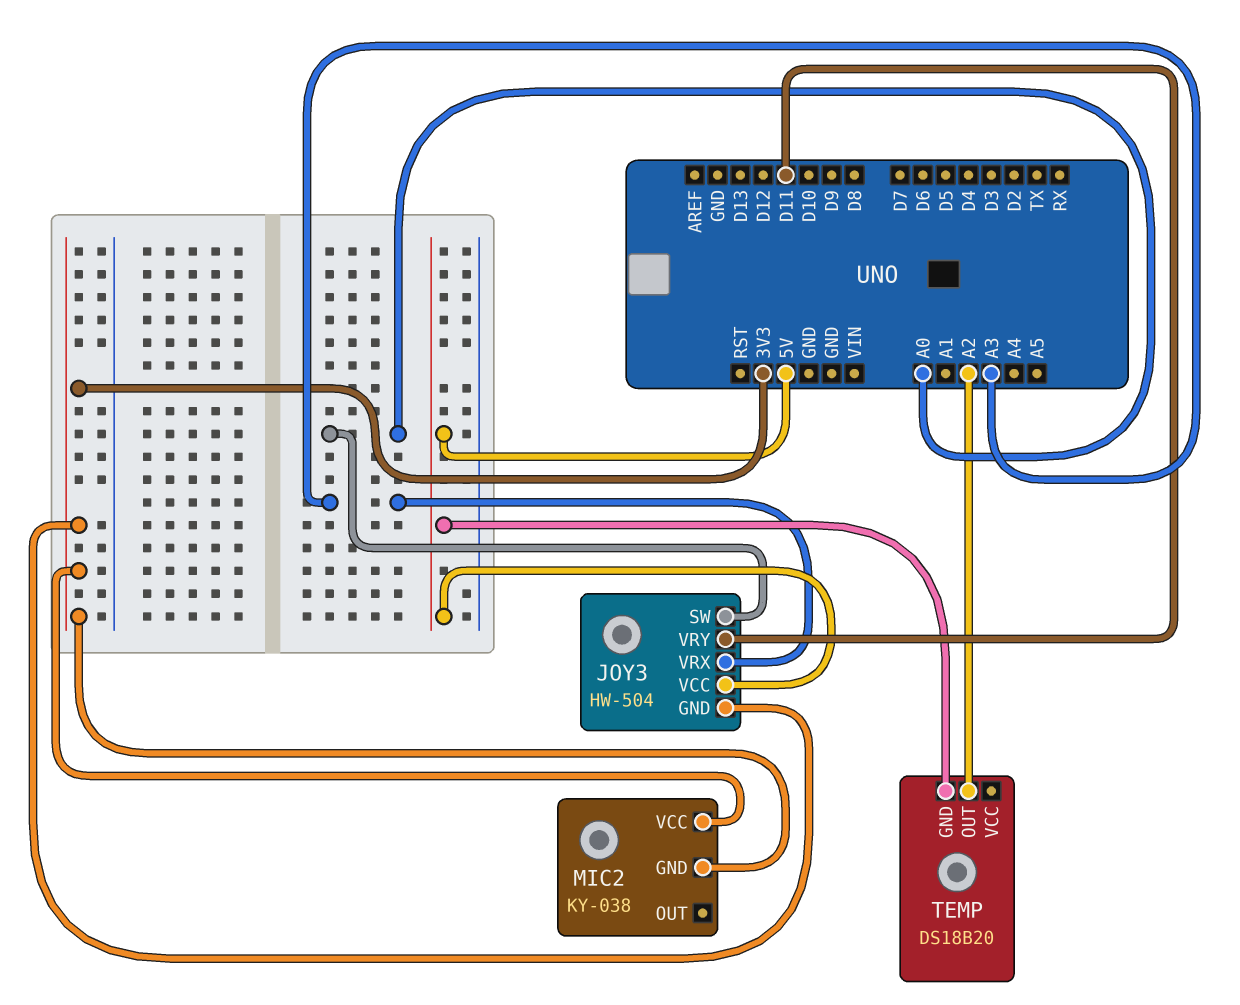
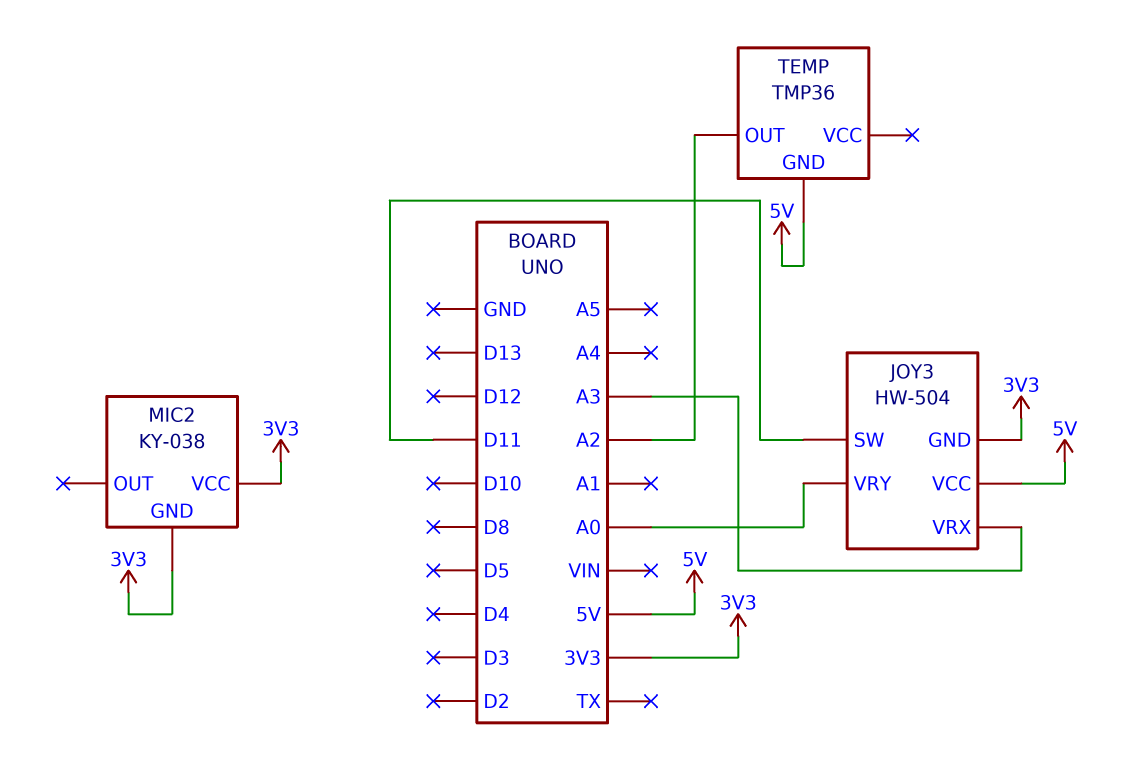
JOY3 pin SW: A0 -> D11
JOY3 pin VRY: D11 -> A0
TEMP: DS18B20 -> TMP36

